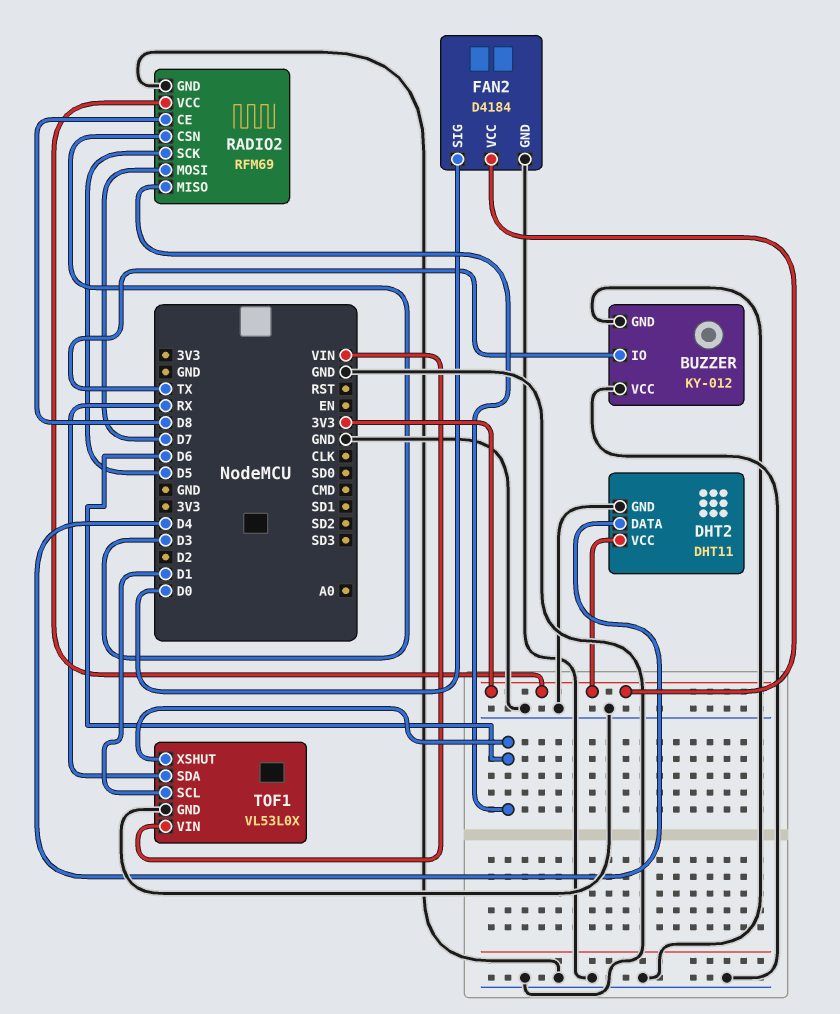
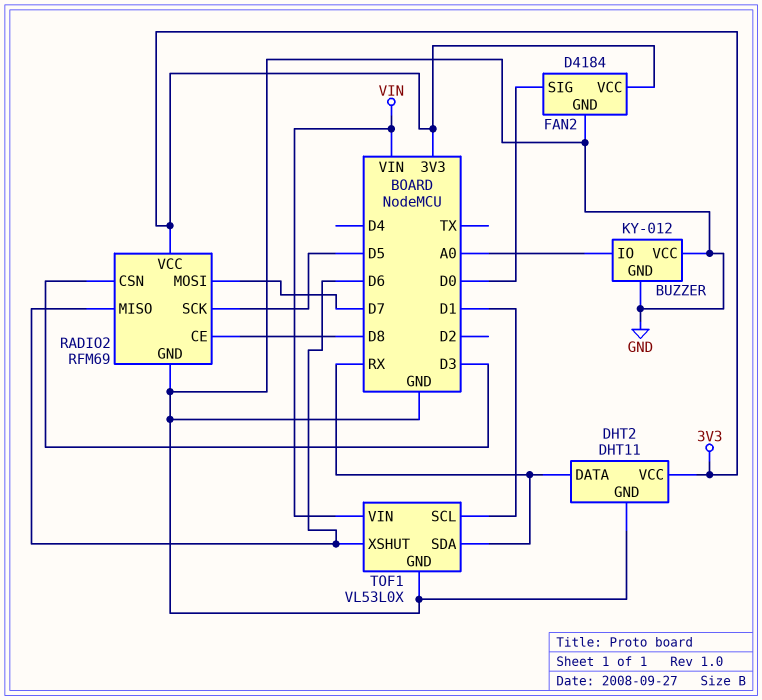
BUZZER pin IO: TX -> A0
DHT2 pin DATA: D4 -> RX

